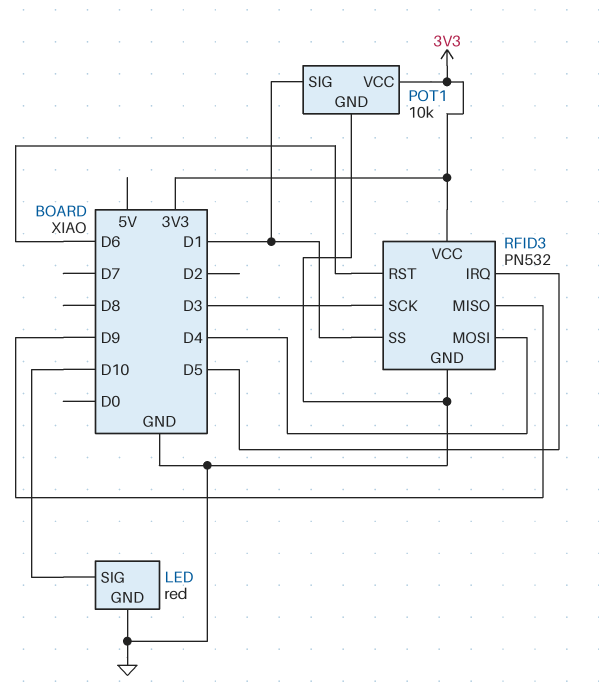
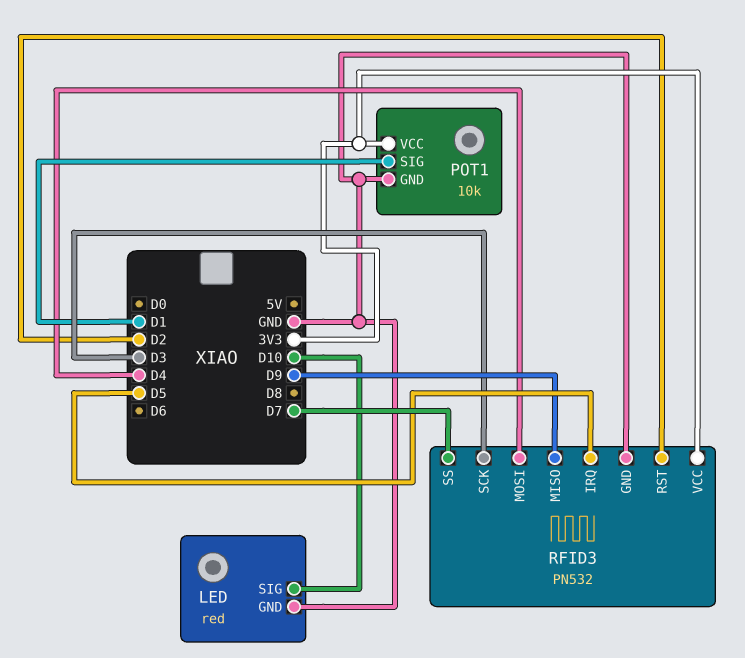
RFID3 pin RST: D6 -> D2
RFID3 pin SS: D1 -> D7

